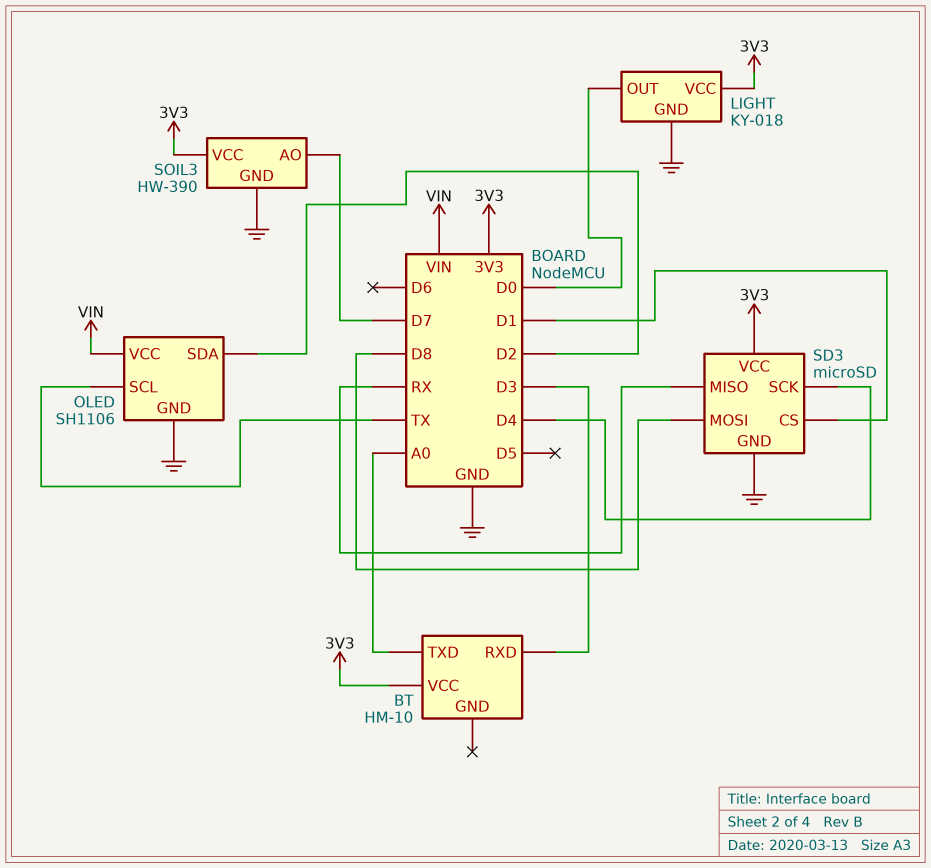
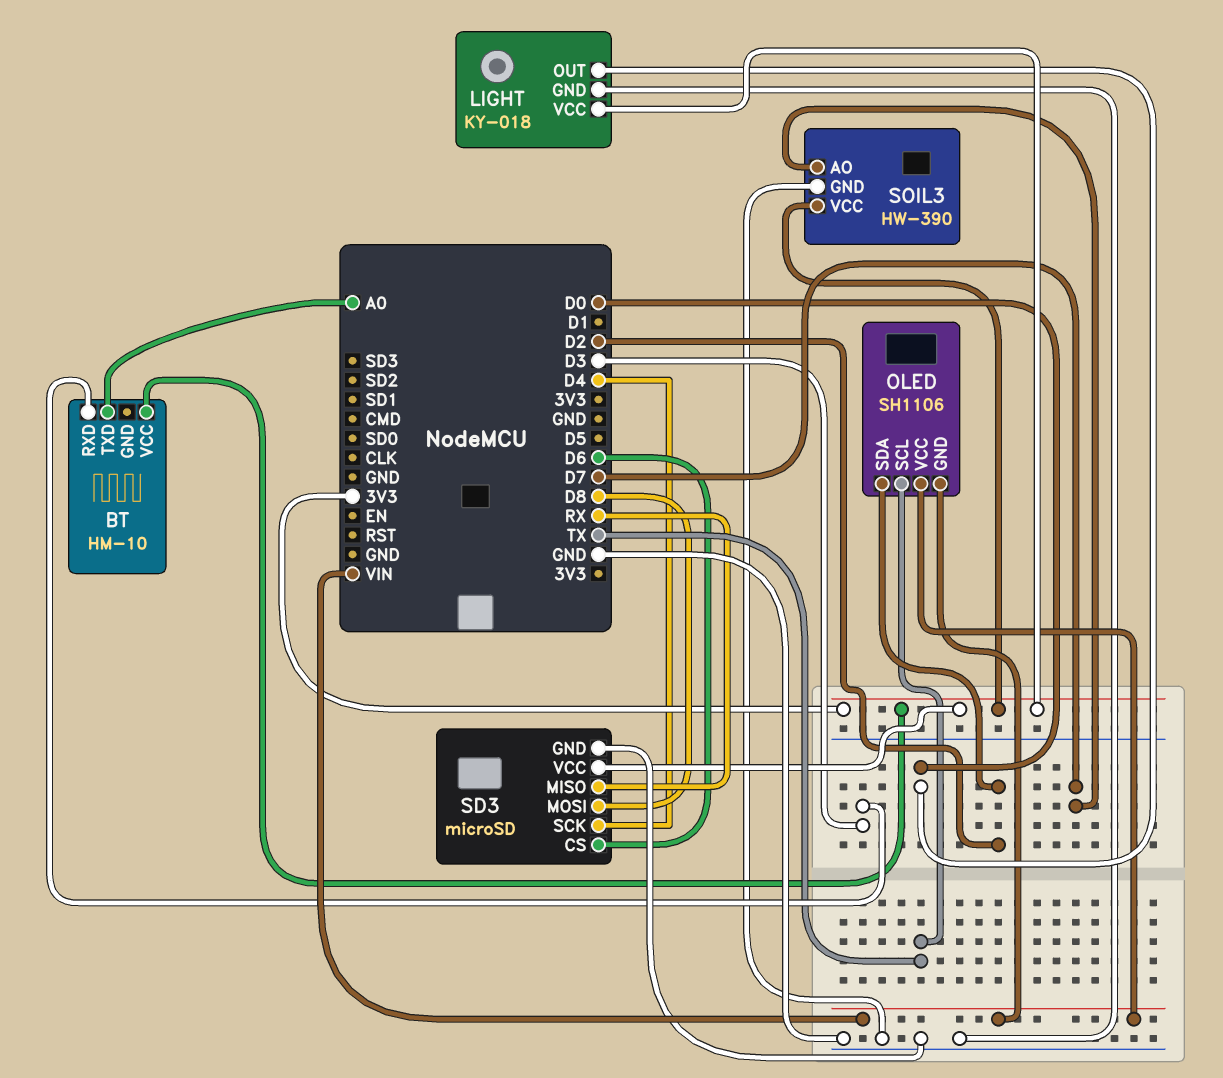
OLED pin GND: GND -> VIN
SD3 pin CS: D1 -> D6

